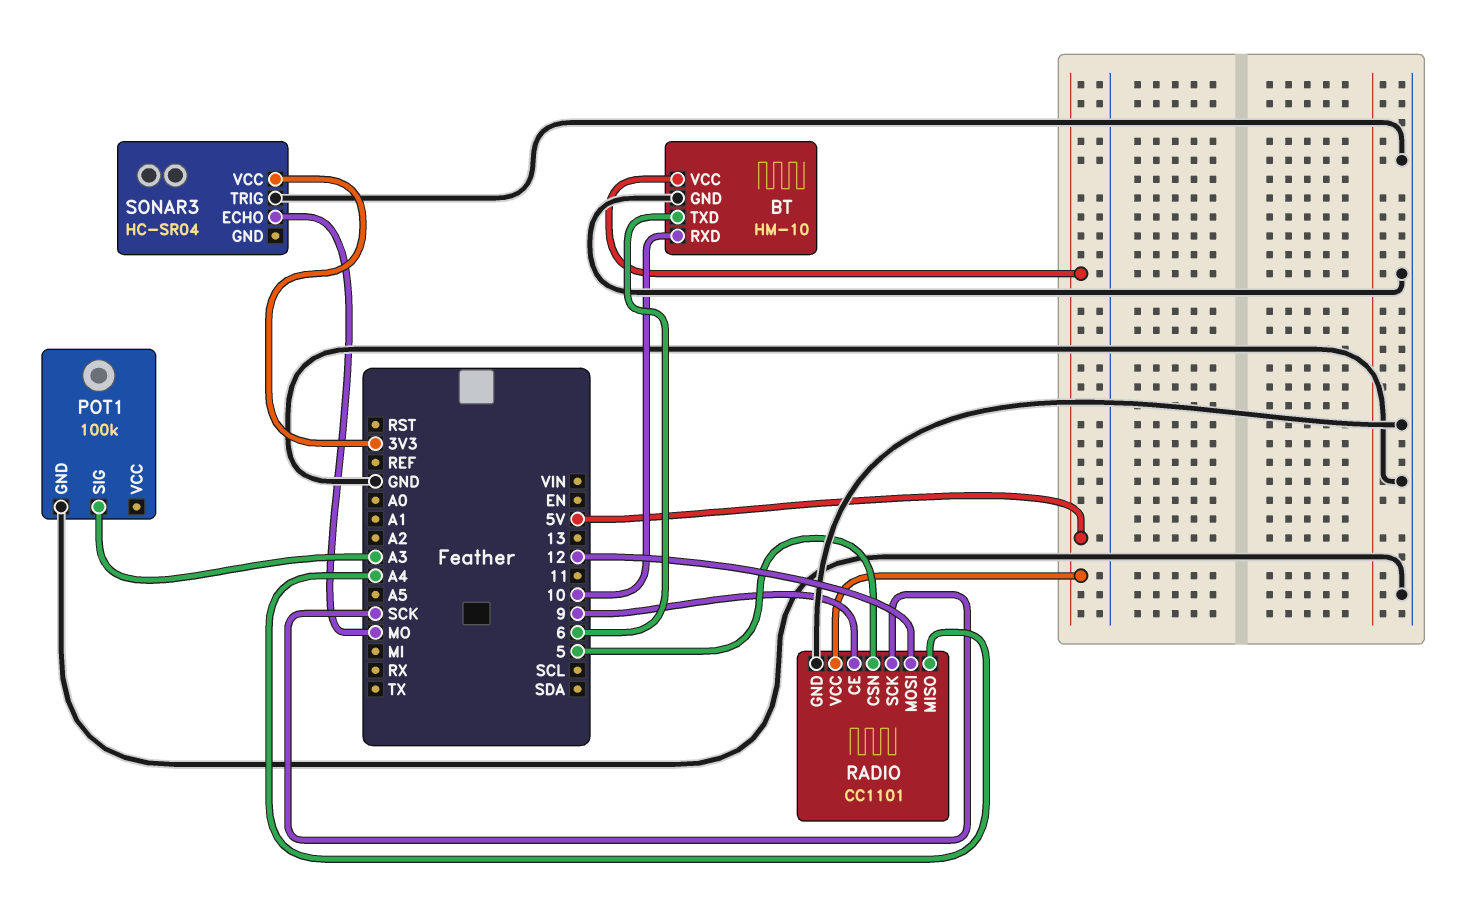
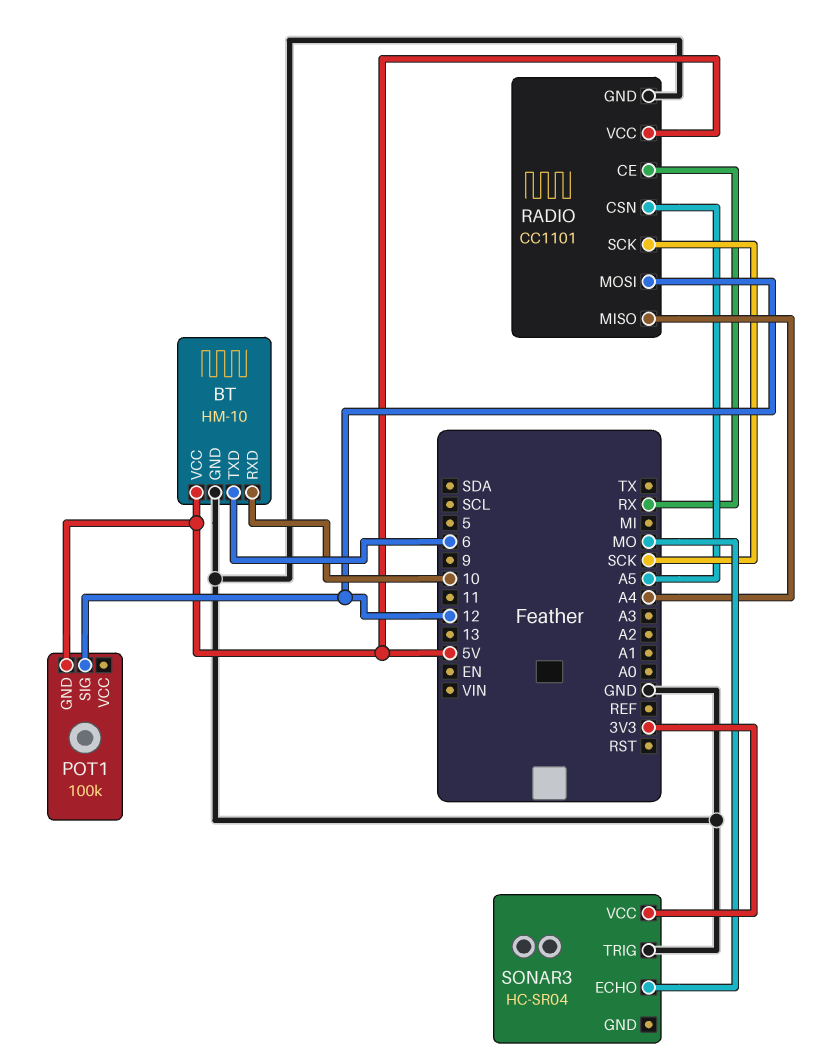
POT1 pin GND: GND -> 5V
POT1 pin SIG: A3 -> 12
RADIO pin CE: 9 -> RX
RADIO pin CSN: 5 -> A5

